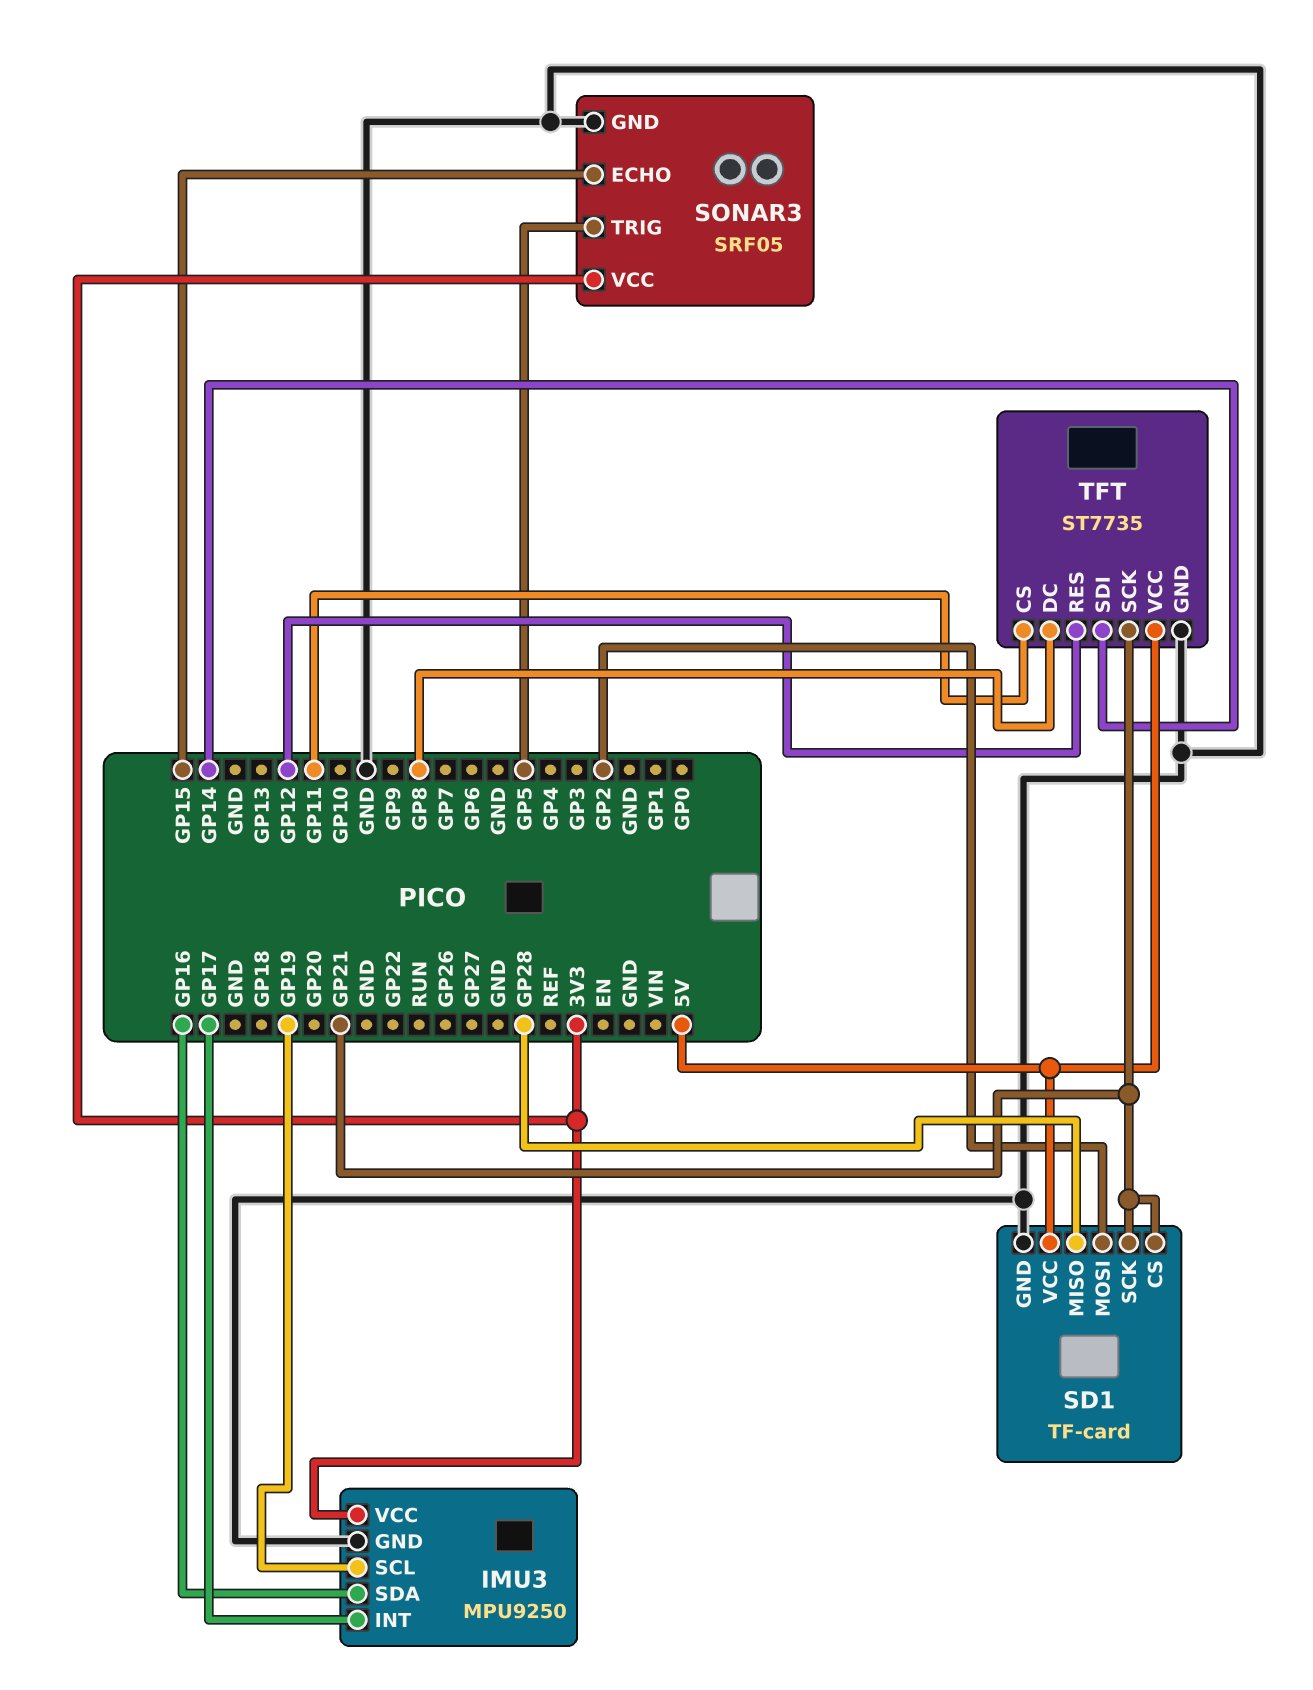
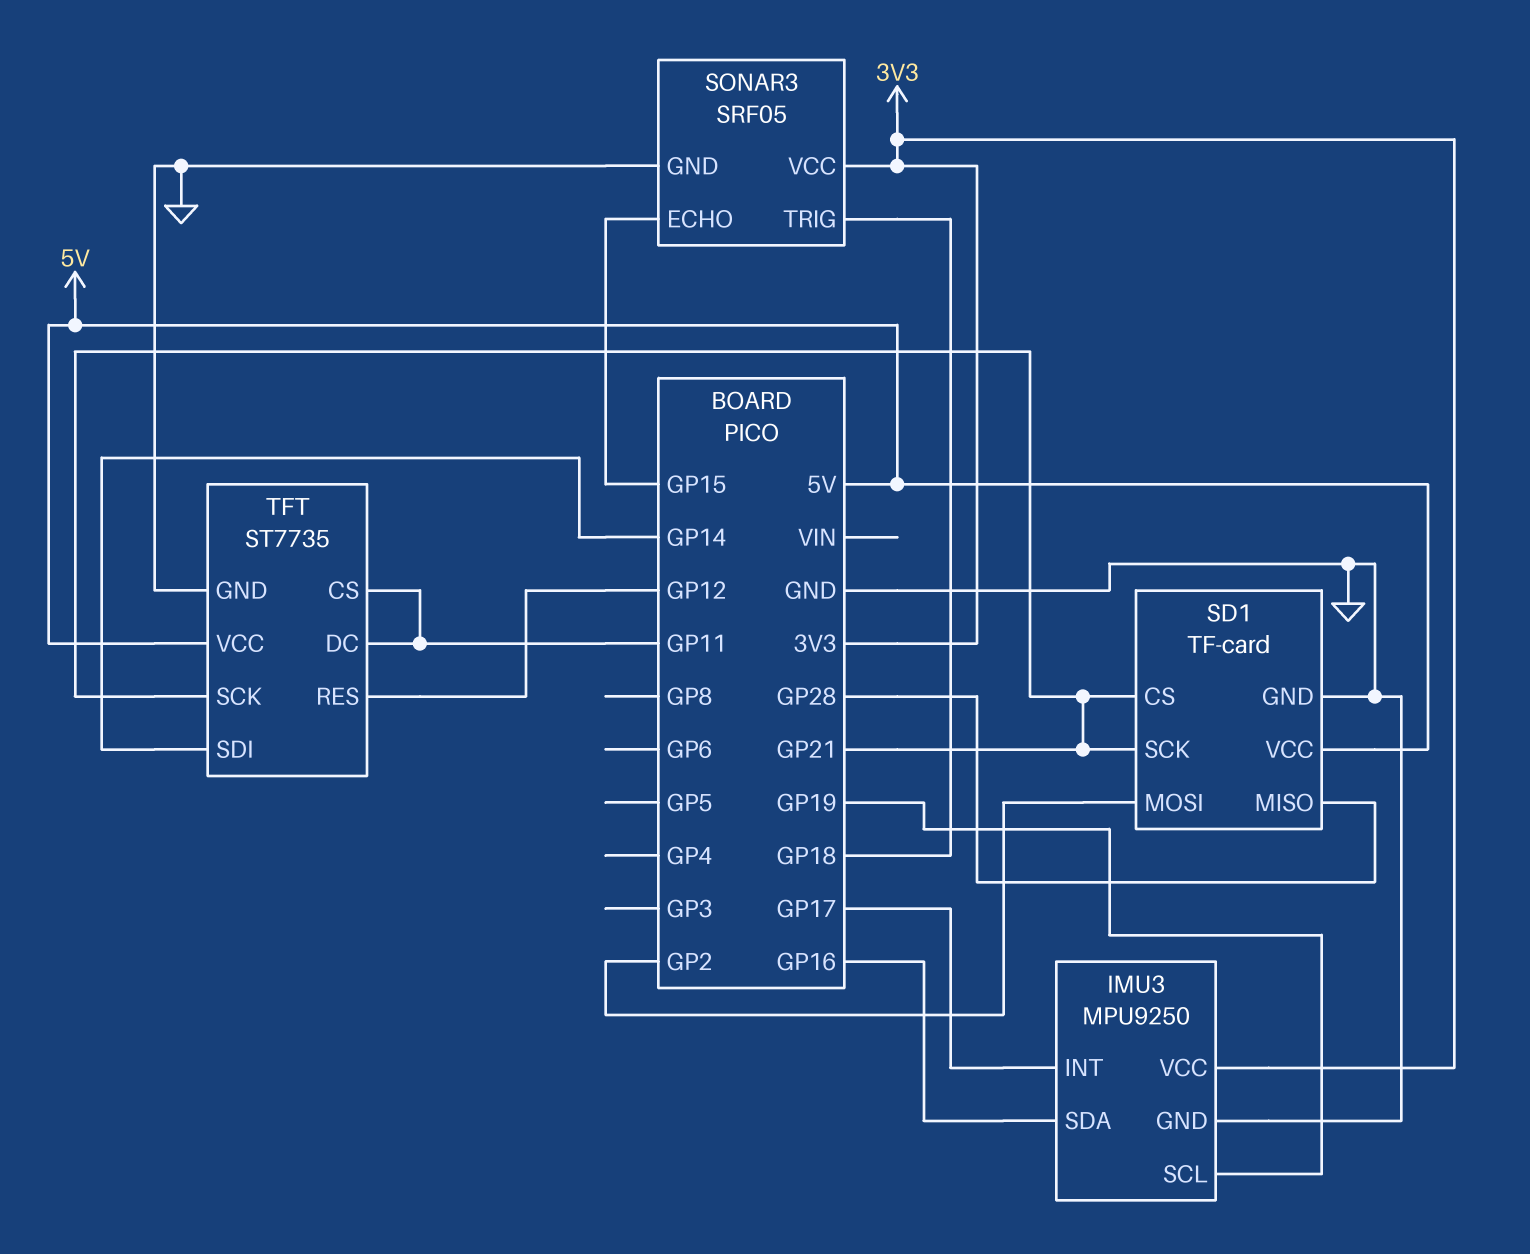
SONAR3 pin TRIG: GP5 -> GP18
TFT pin DC: GP8 -> GP11

